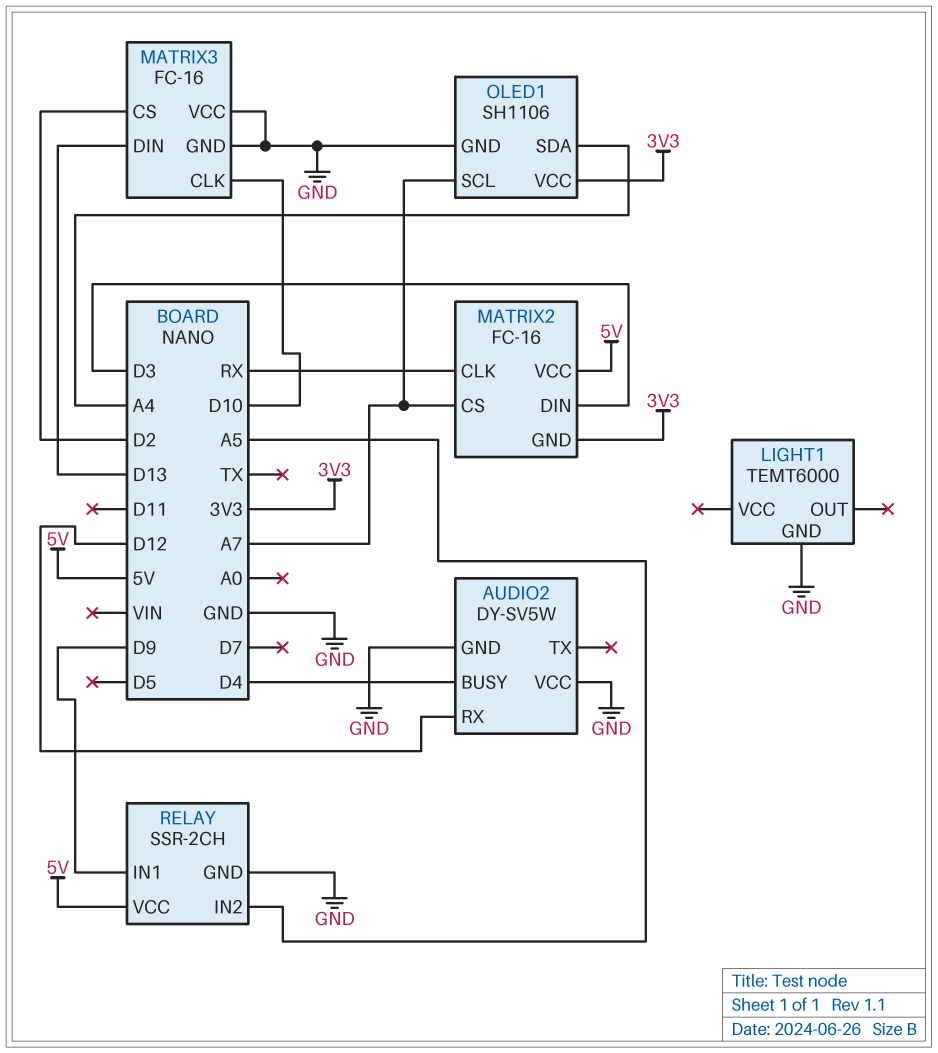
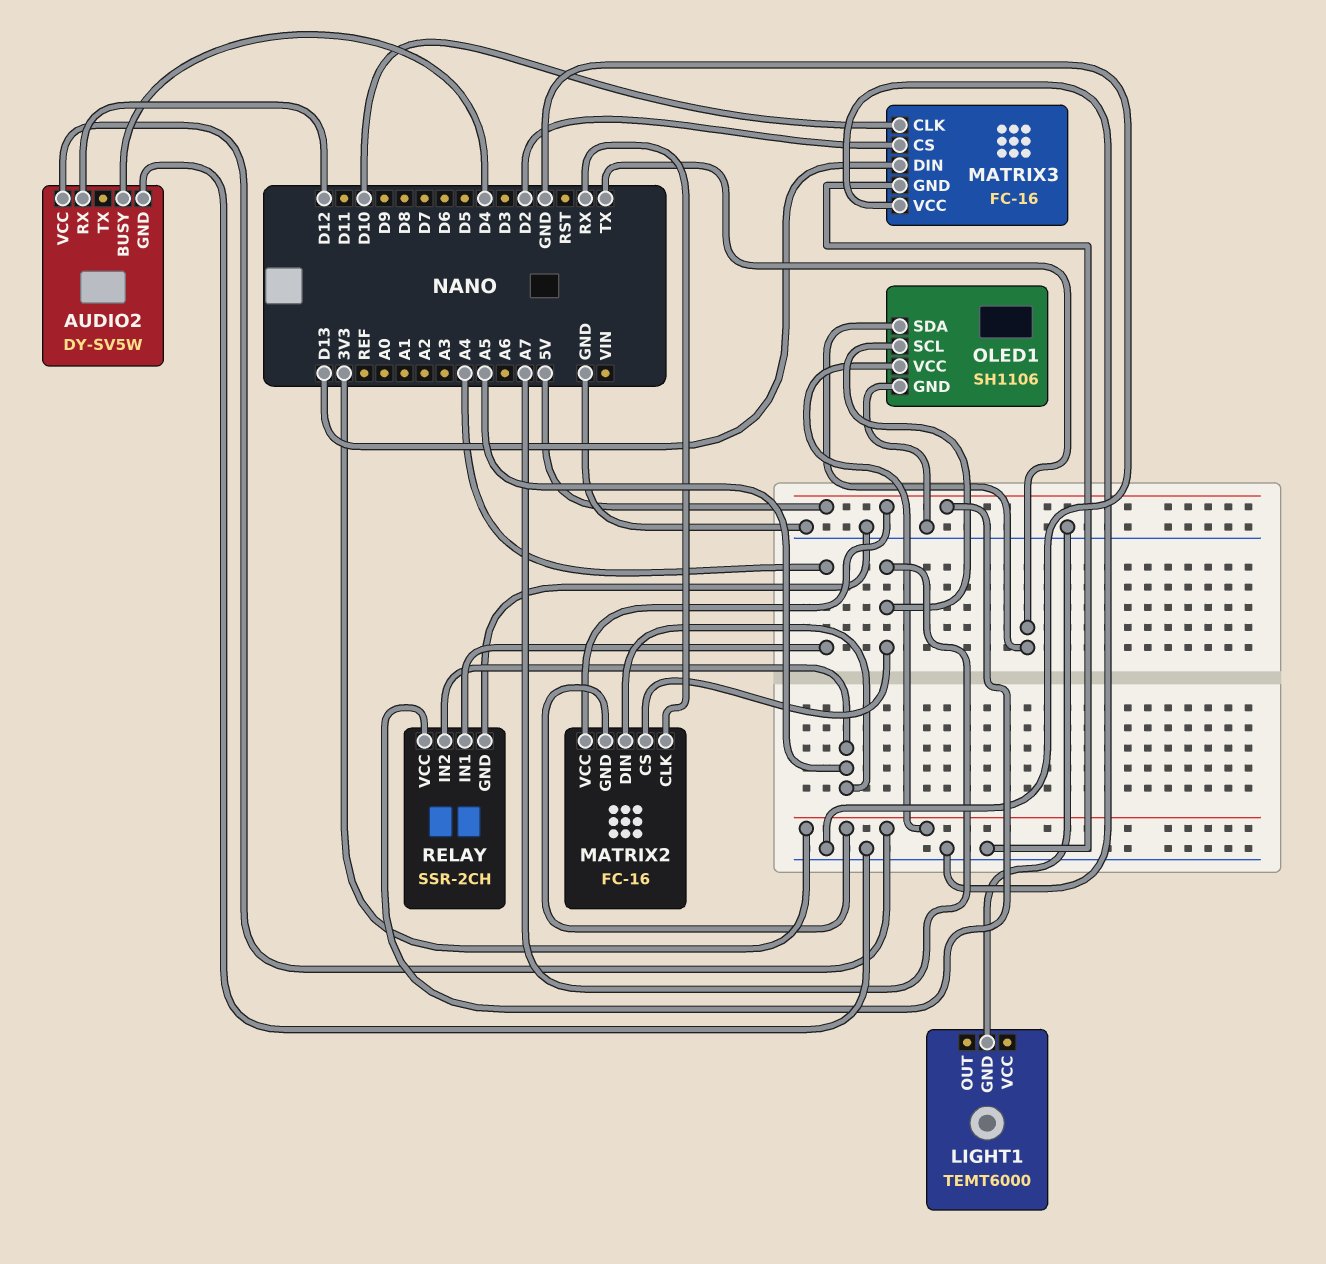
AUDIO2 pin VCC: GND -> 3V3
MATRIX2 pin DIN: D3 -> A5
OLED1 pin SDA: A4 -> TX
RELAY pin IN1: D9 -> A4

